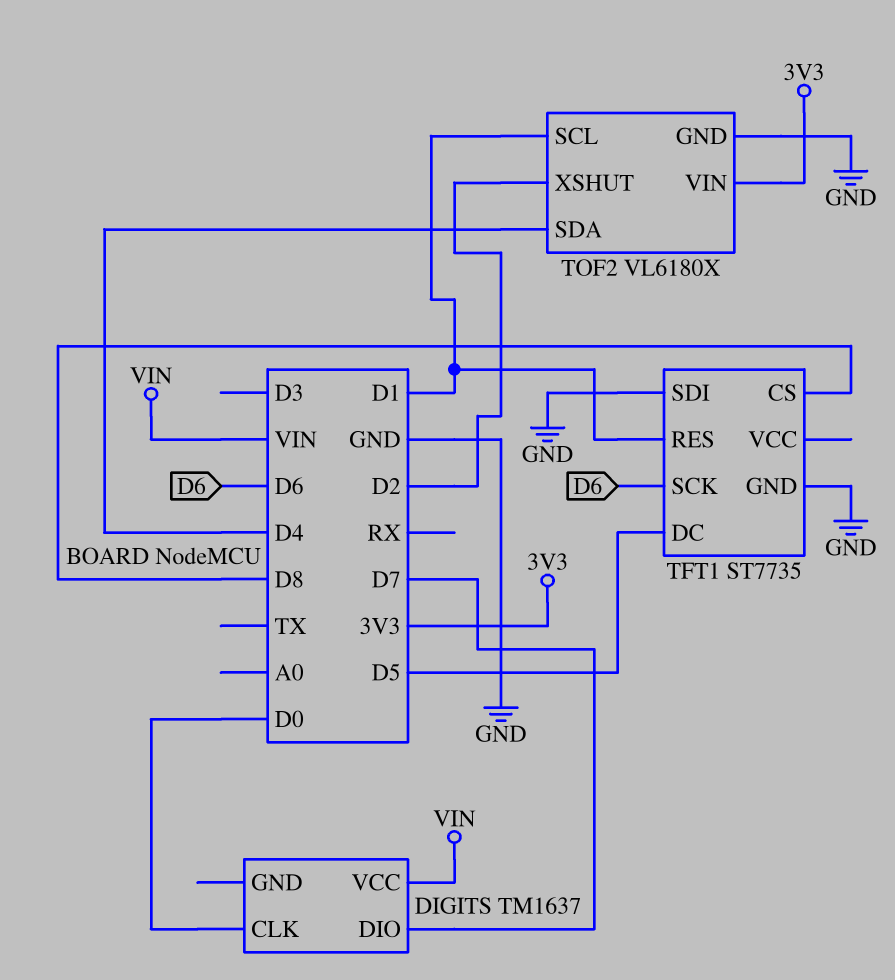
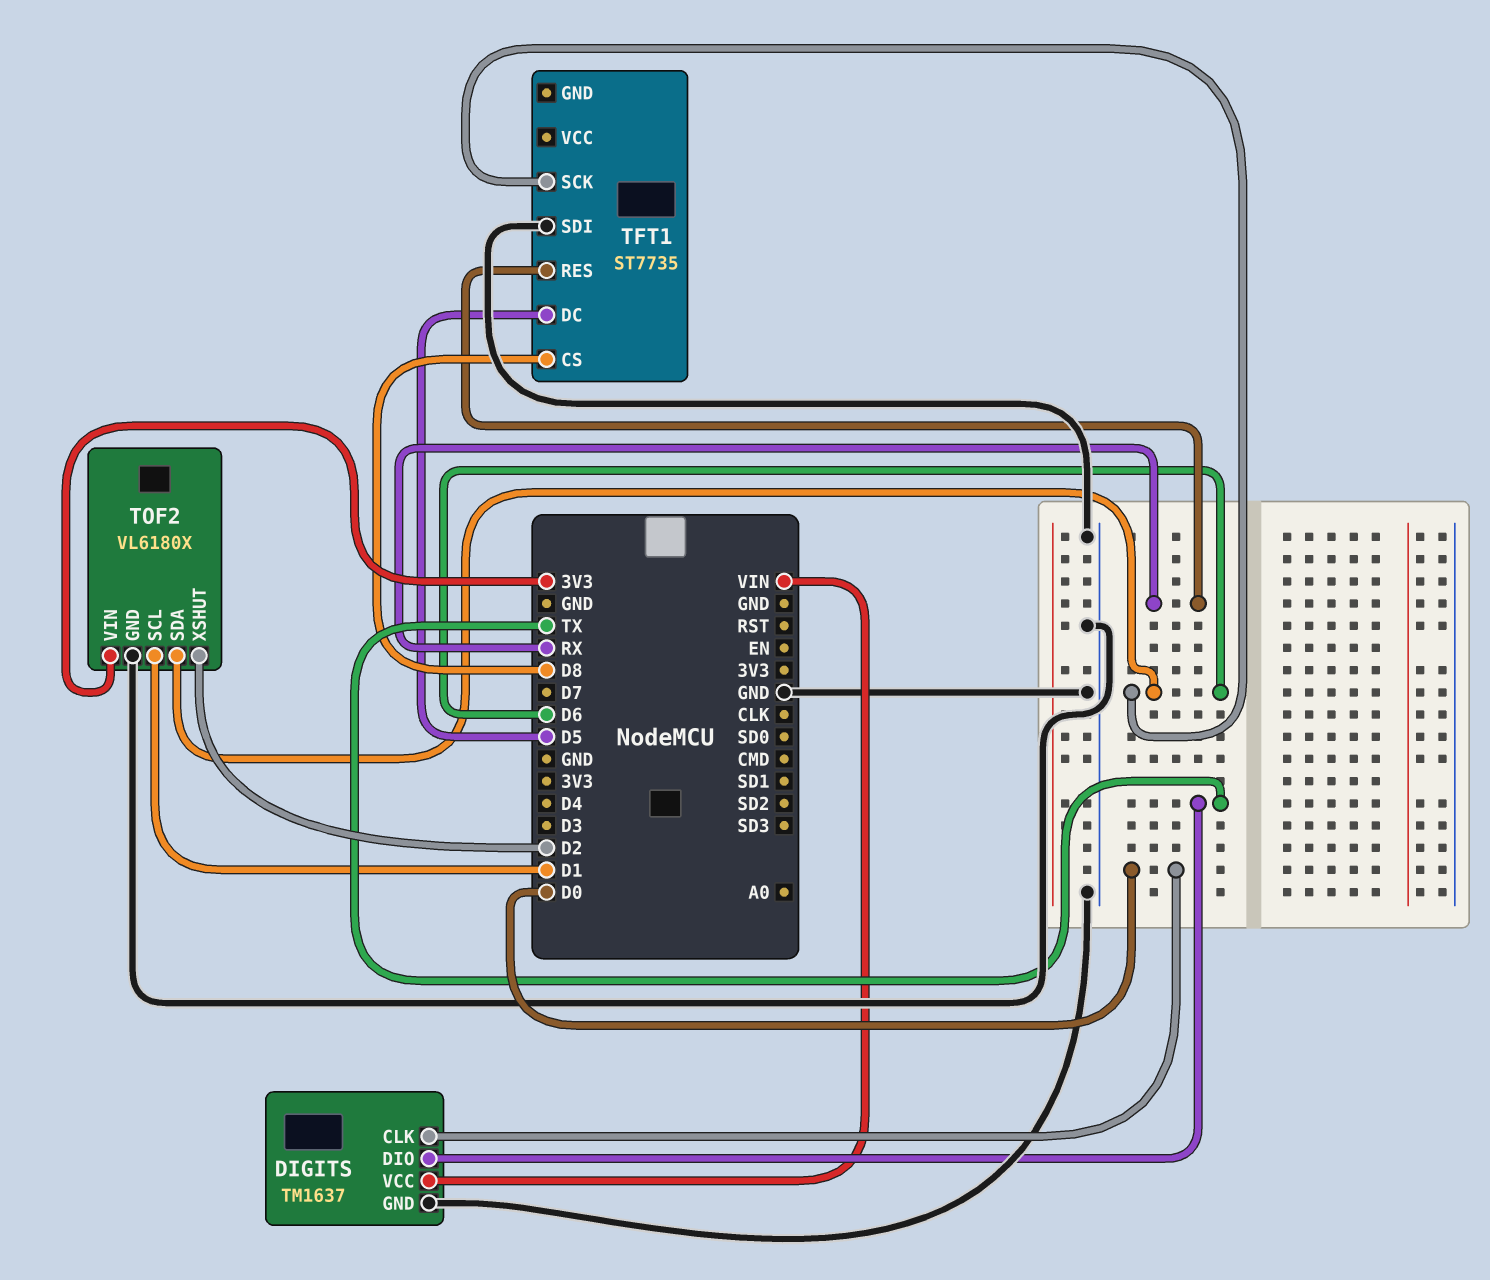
DIGITS pin DIO: D7 -> TX
DIGITS pin GND: none -> GND
TFT1 pin GND: GND -> none
TFT1 pin RES: D1 -> RX
TOF2 pin SDA: D4 -> D6

